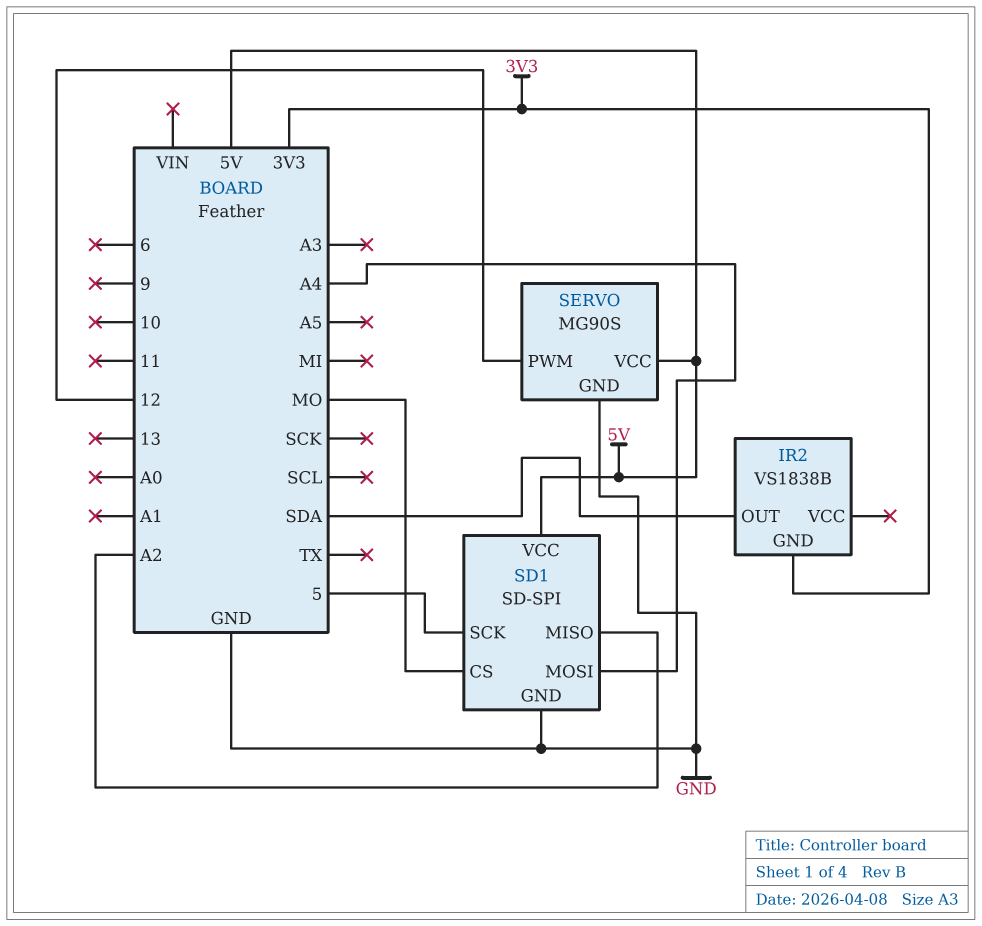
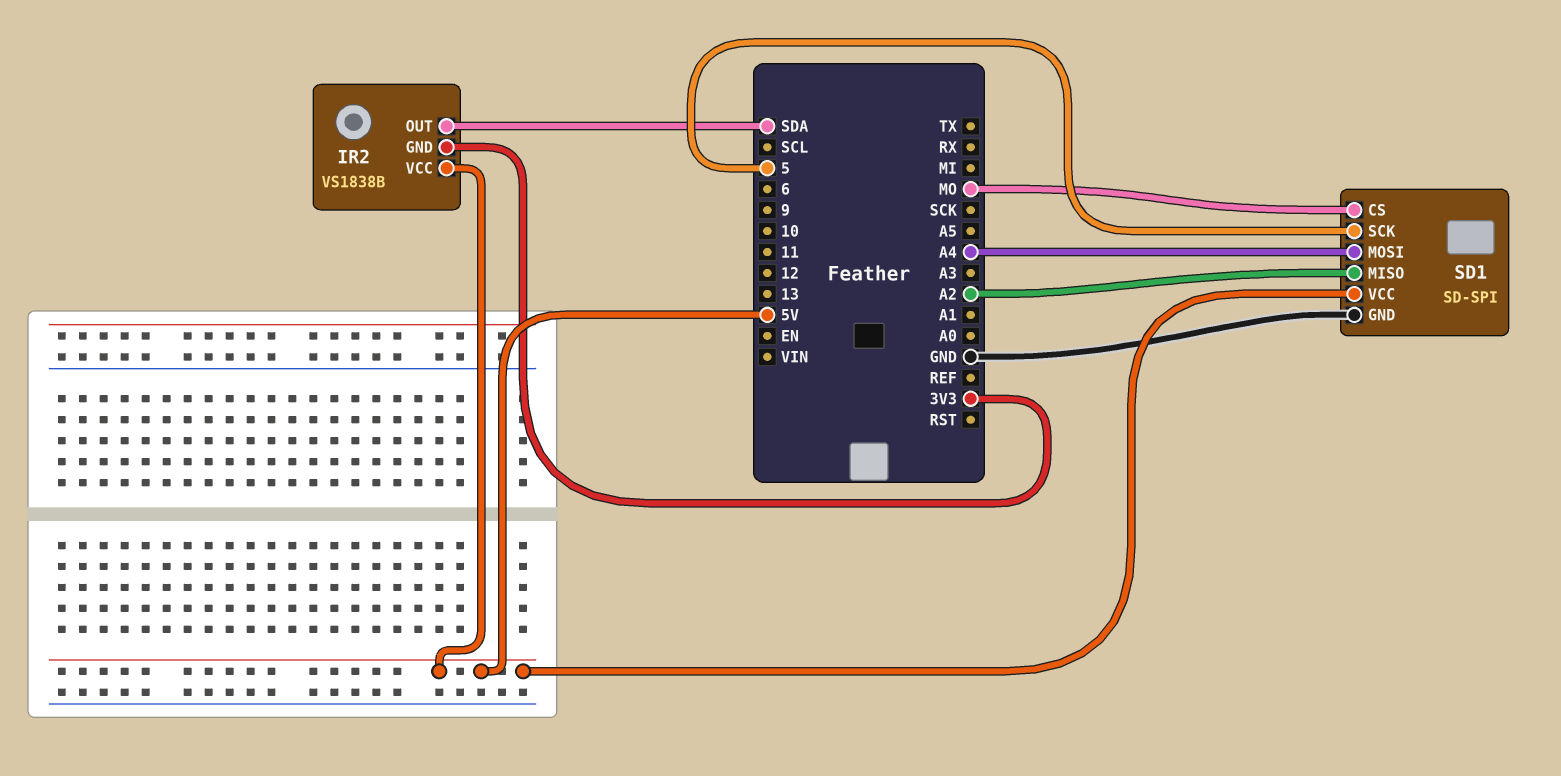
IR2 pin VCC: none -> 5V
SERVO: MG90S -> none
SERVO pin GND: GND -> none
SERVO pin PWM: 12 -> none
SERVO pin VCC: 5V -> none

